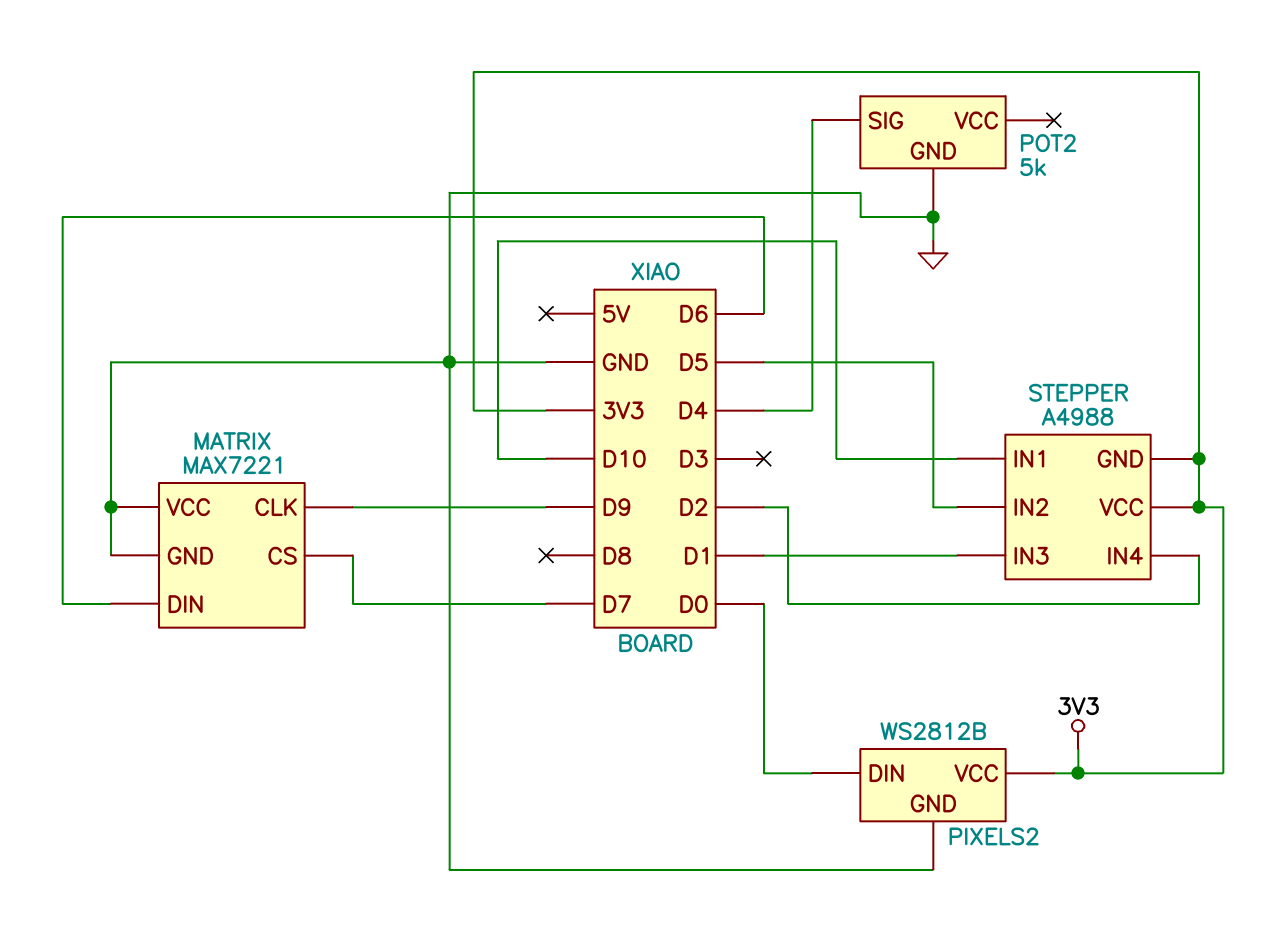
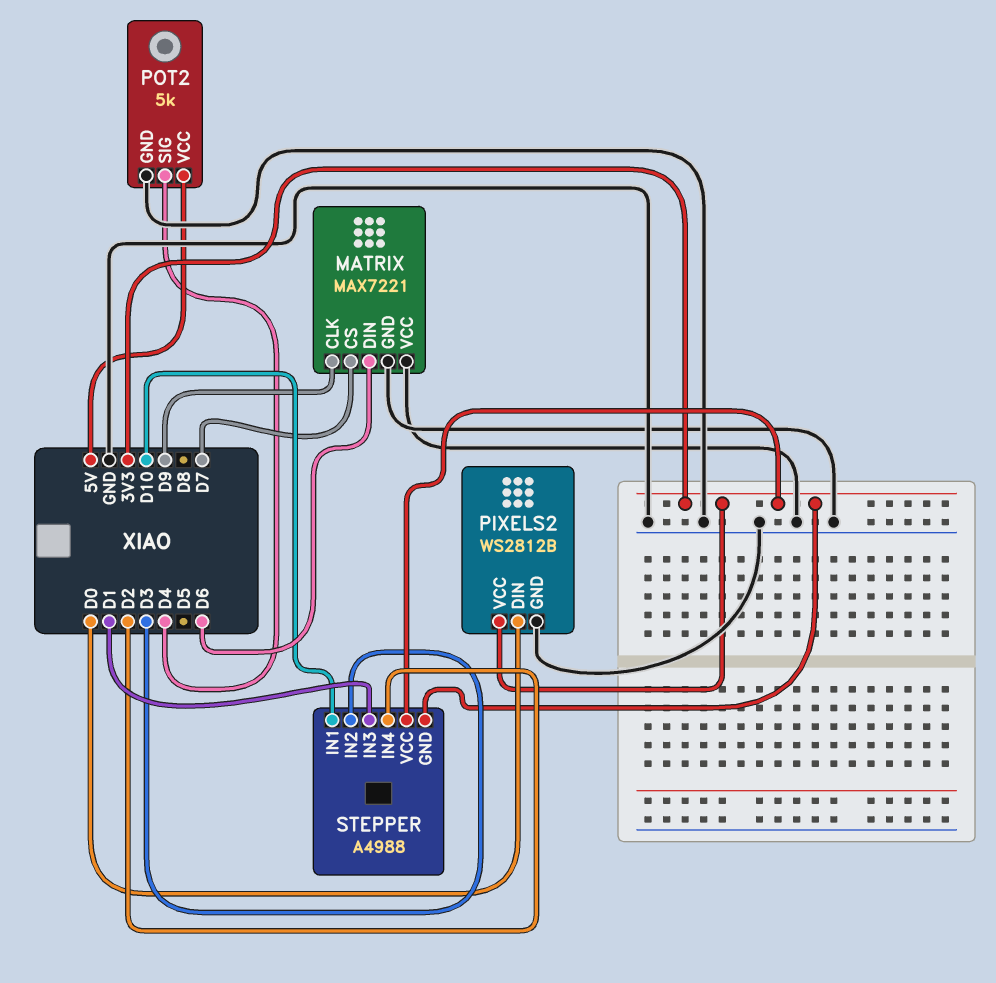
POT2 pin VCC: none -> 5V
STEPPER pin IN2: D5 -> D3

